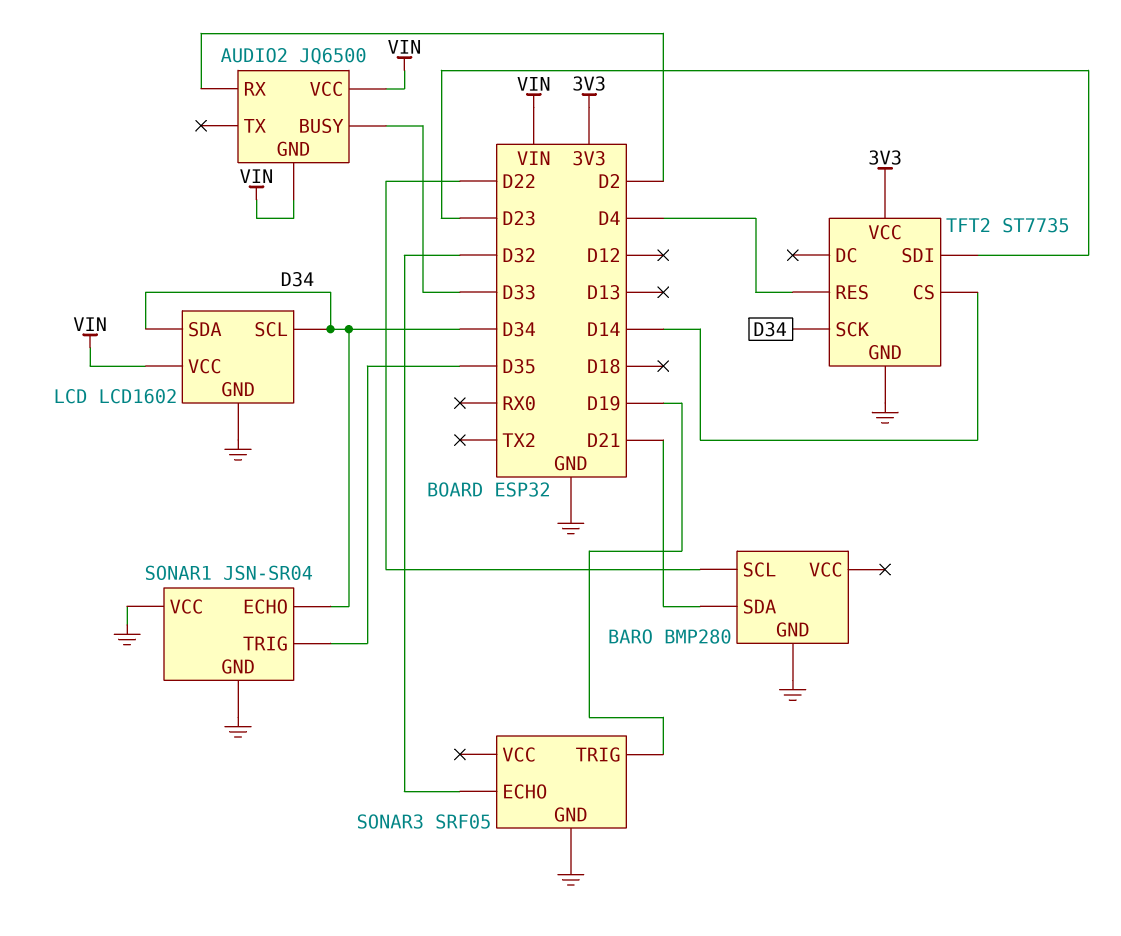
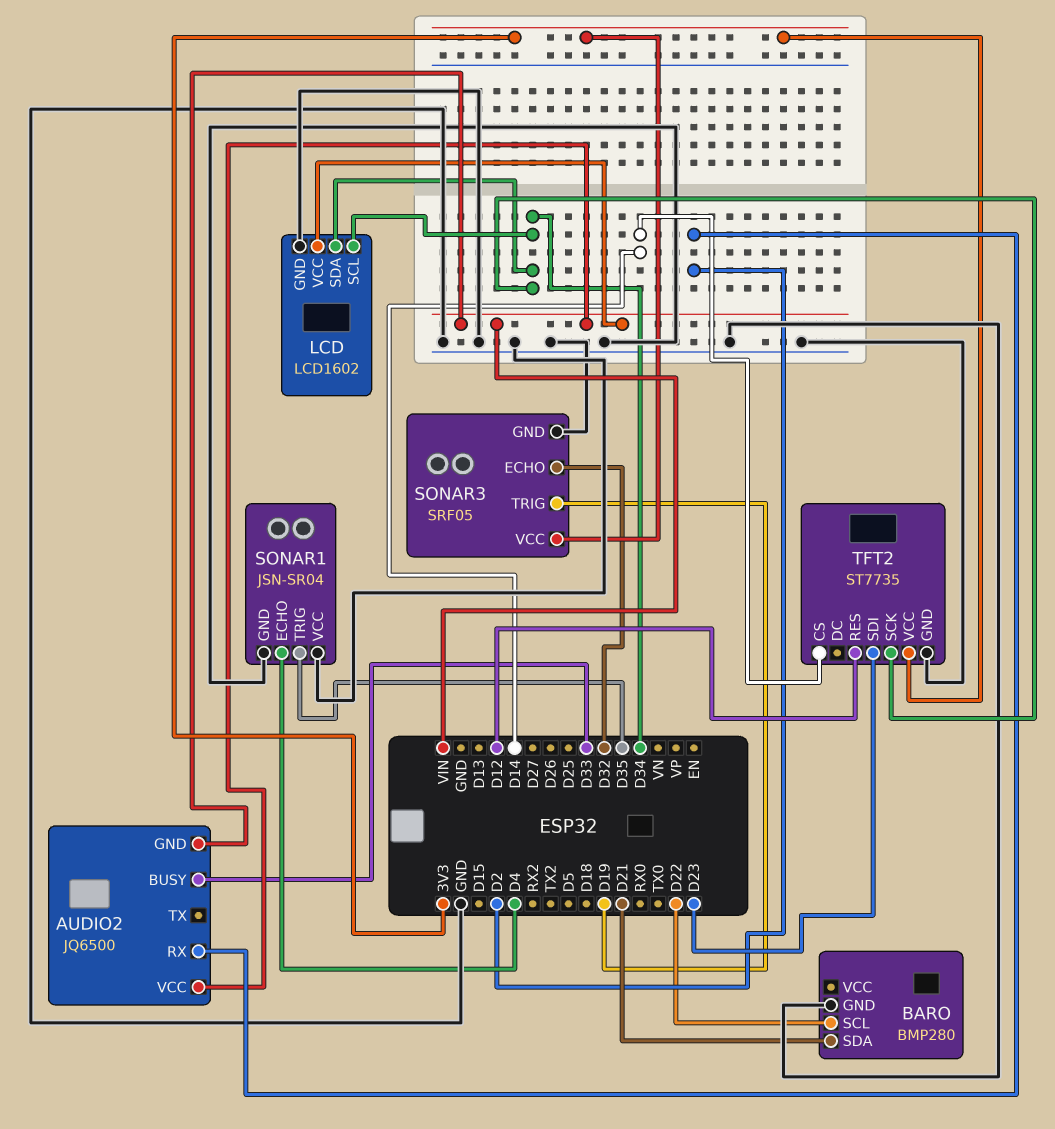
SONAR1 pin ECHO: D34 -> D4
SONAR3 pin VCC: none -> 3V3
TFT2 pin RES: D4 -> D12

